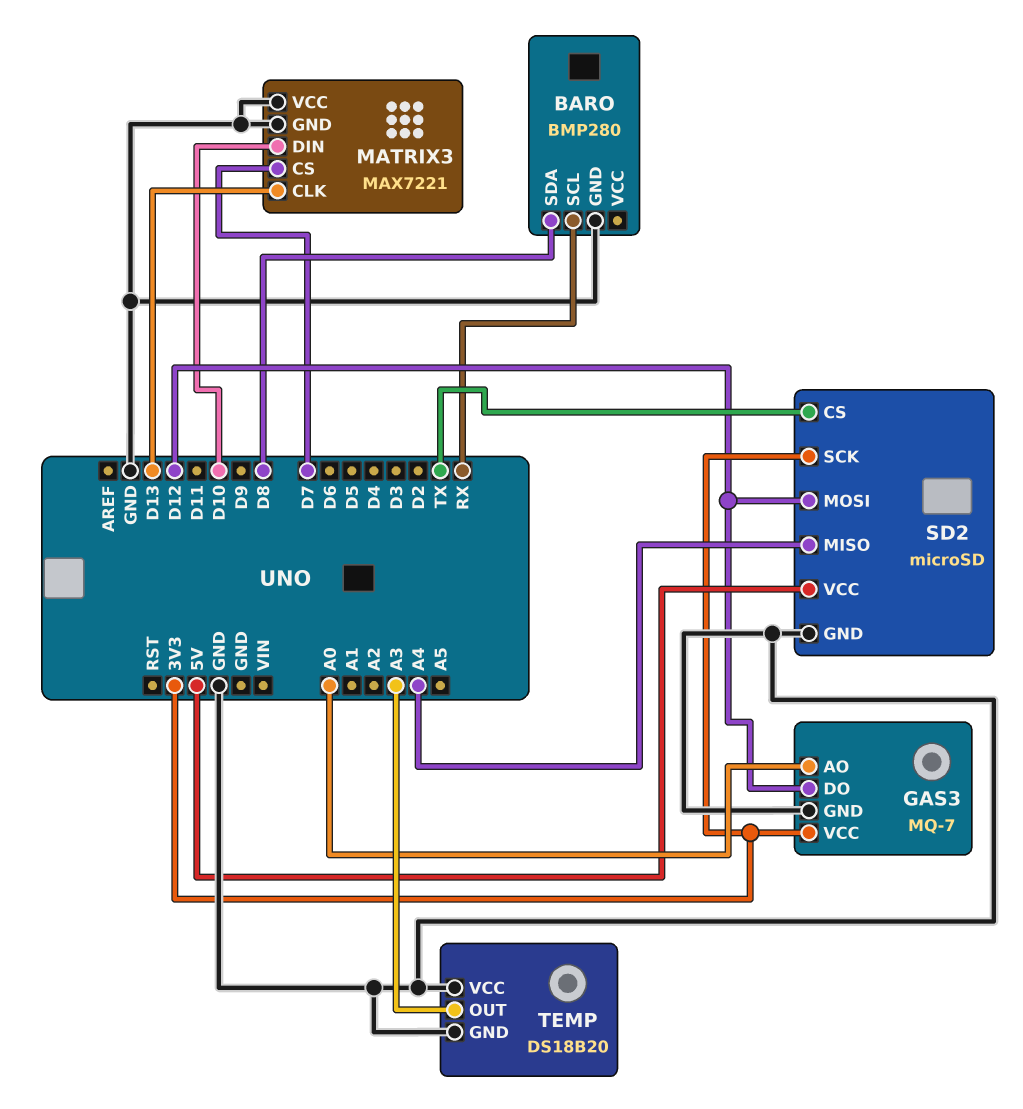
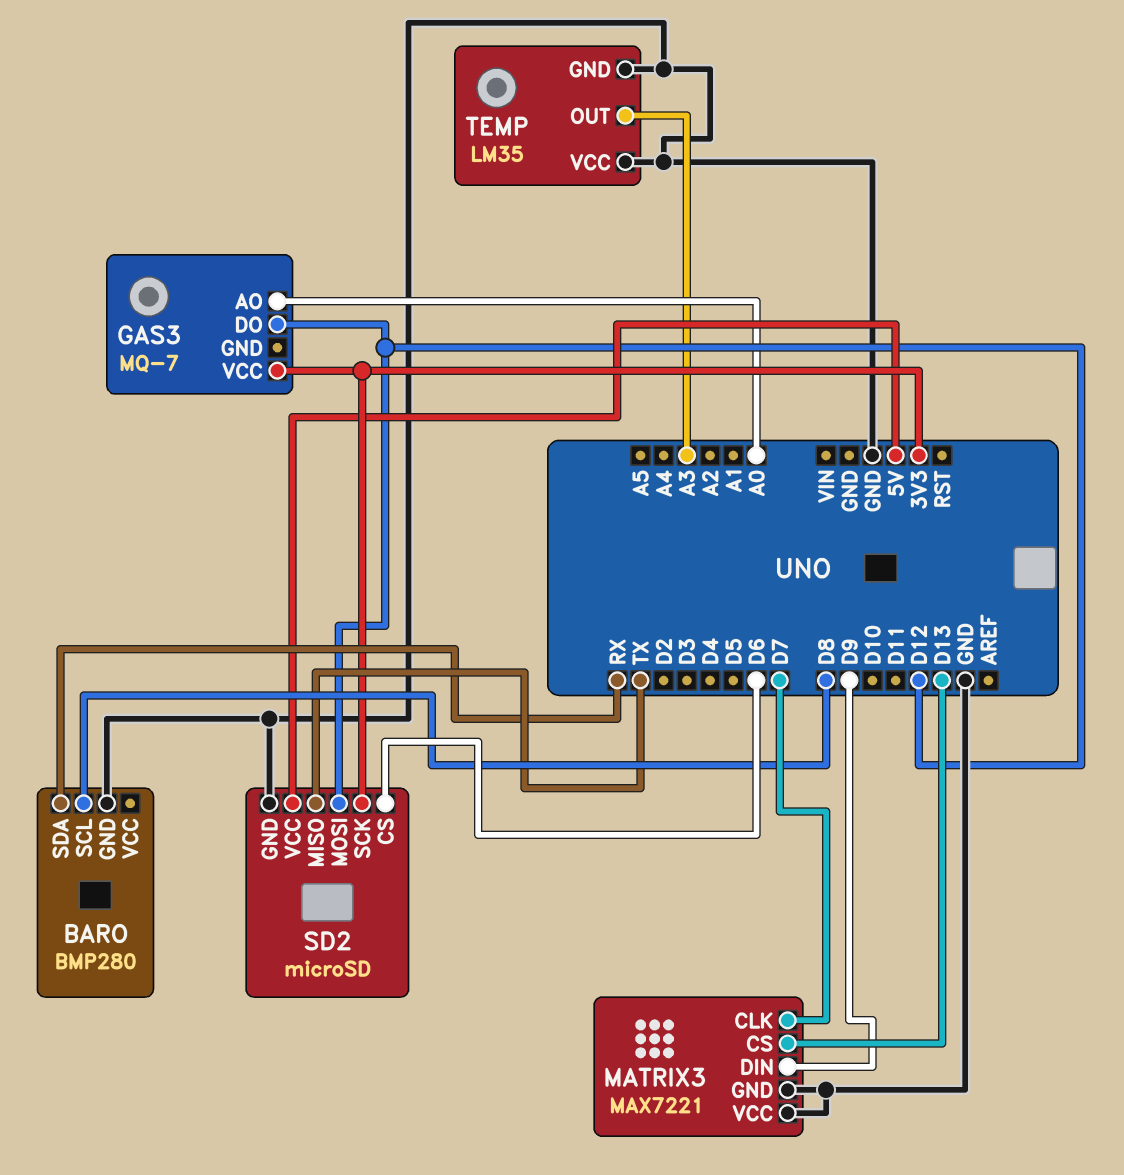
BARO pin SCL: RX -> D8
BARO pin SDA: D8 -> RX
GAS3 pin GND: GND -> none
MATRIX3 pin CLK: D13 -> D7
MATRIX3 pin CS: D7 -> D13
MATRIX3 pin DIN: D10 -> D9
SD2 pin CS: TX -> D6
SD2 pin MISO: A4 -> TX
TEMP: DS18B20 -> LM35

